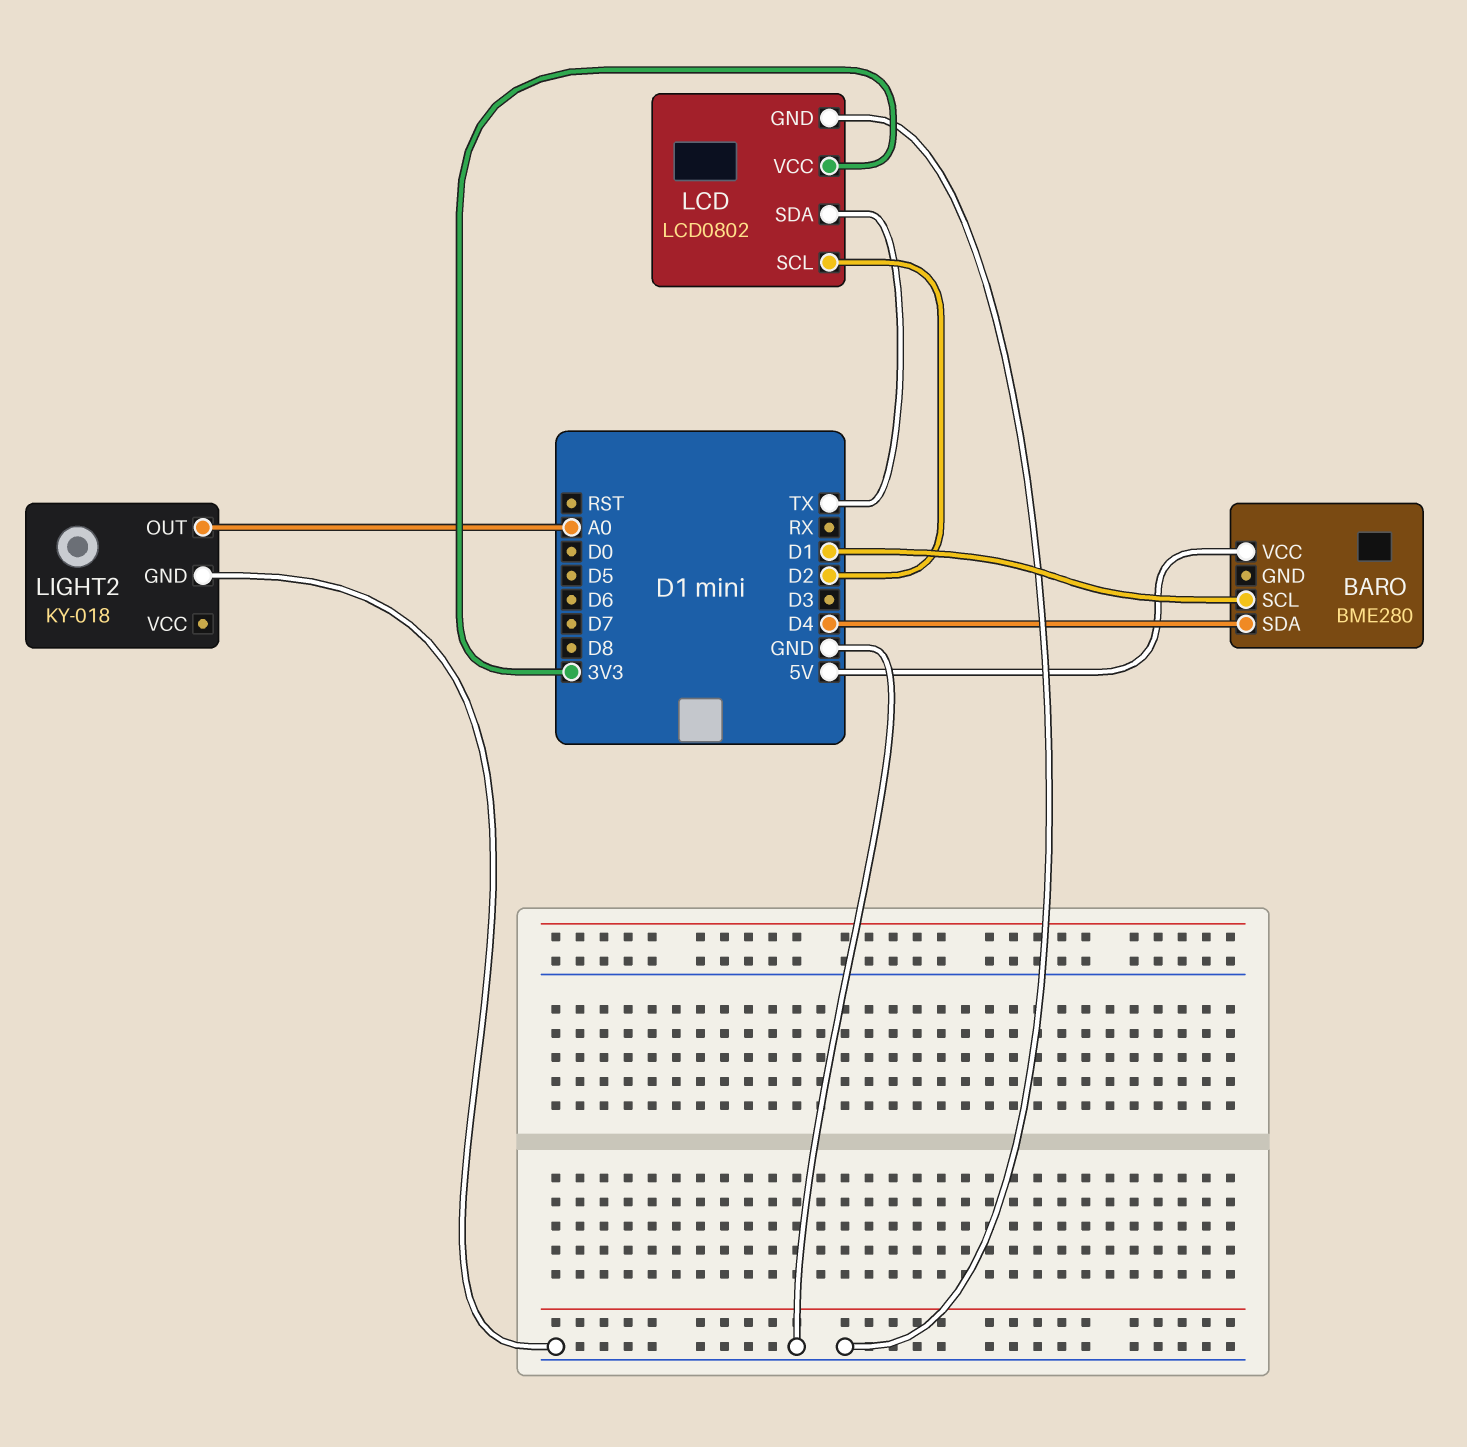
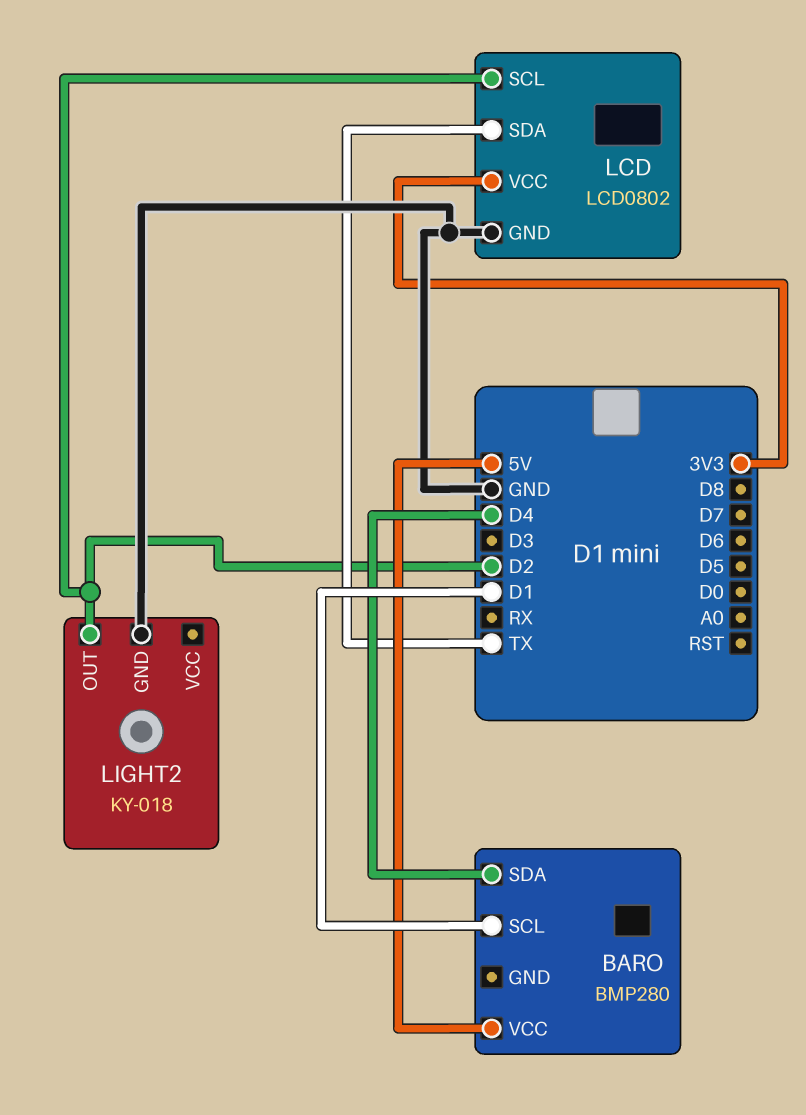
BARO: BME280 -> BMP280
LIGHT2 pin OUT: A0 -> D2

